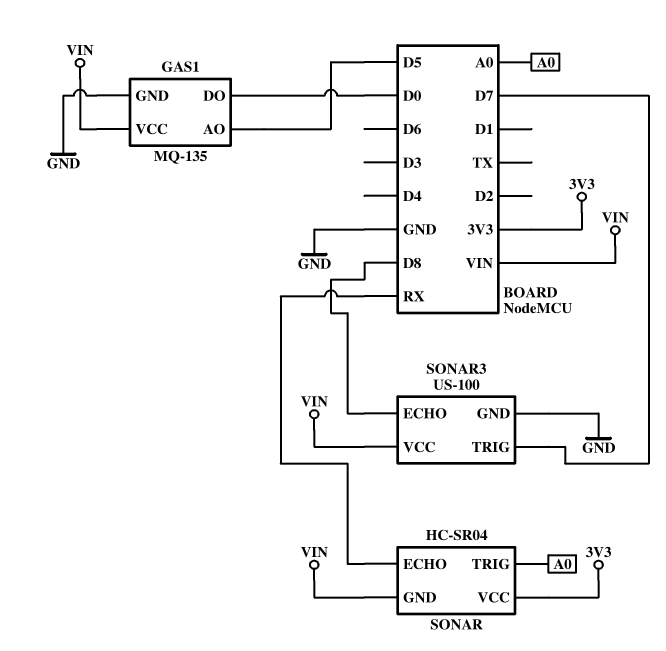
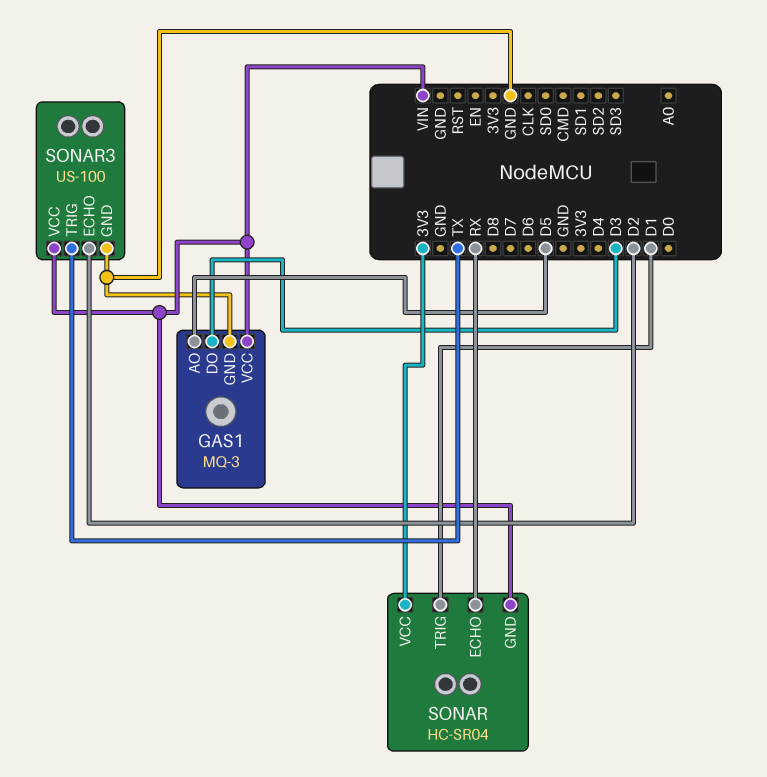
GAS1: MQ-135 -> MQ-3
GAS1 pin DO: D0 -> D3
SONAR pin TRIG: A0 -> D1
SONAR3 pin ECHO: D8 -> D2
SONAR3 pin TRIG: D7 -> TX

